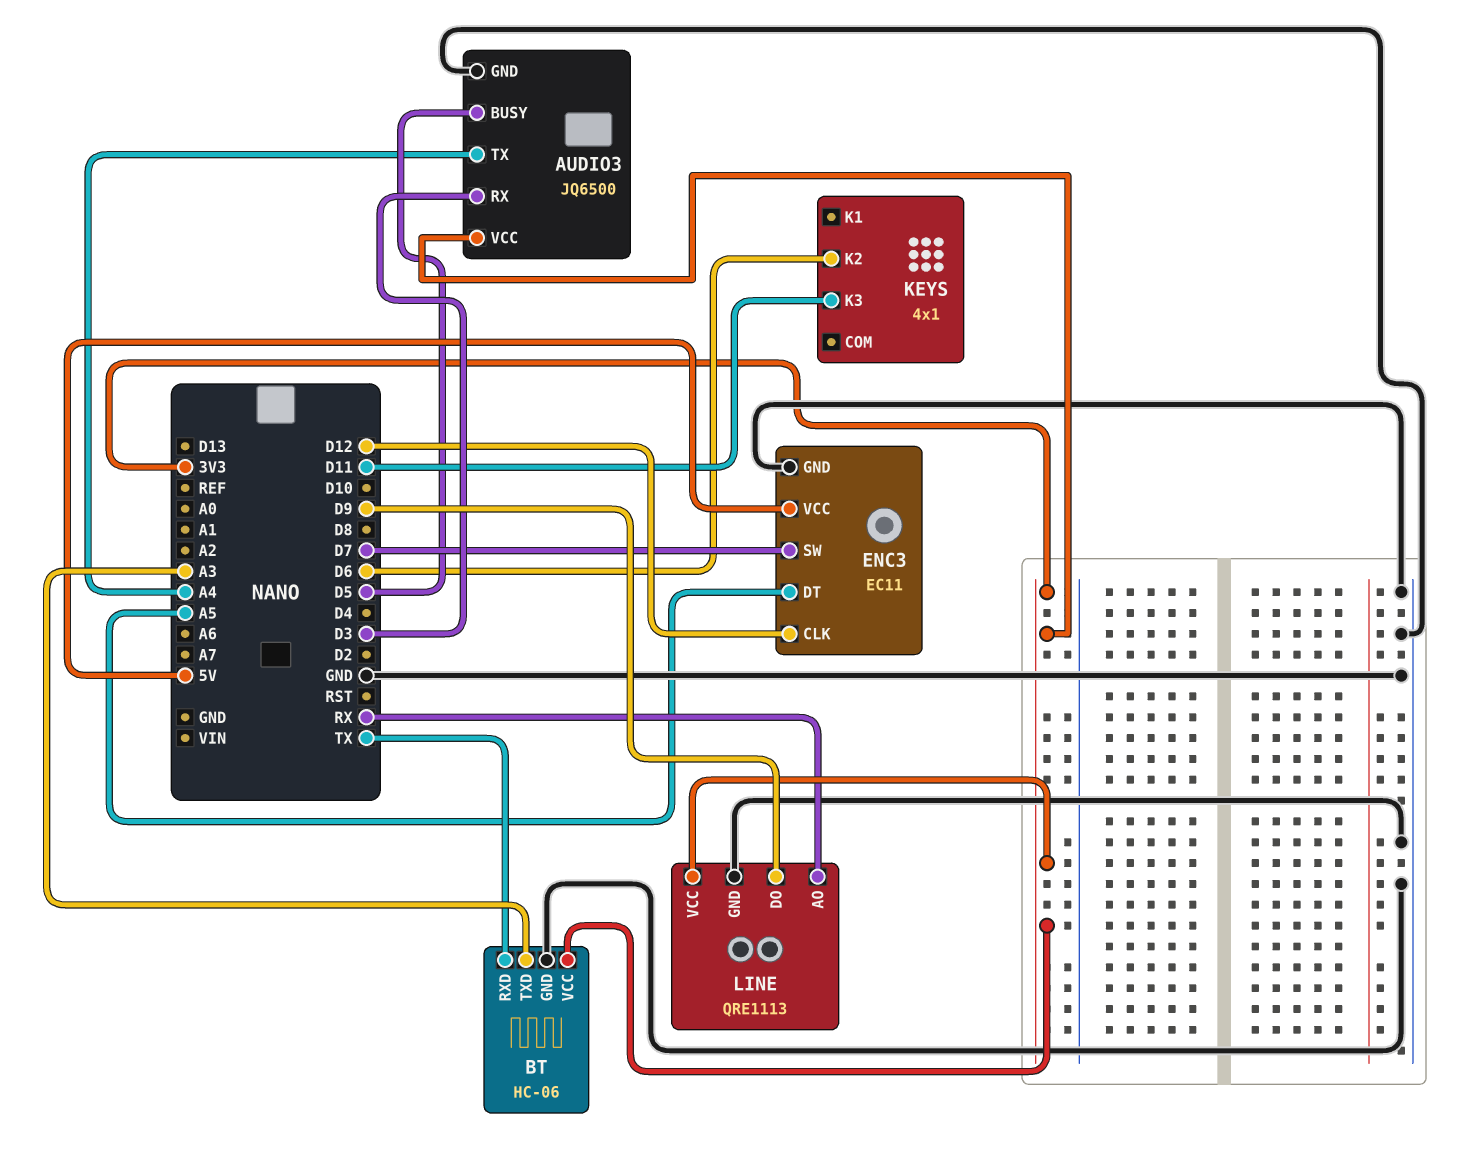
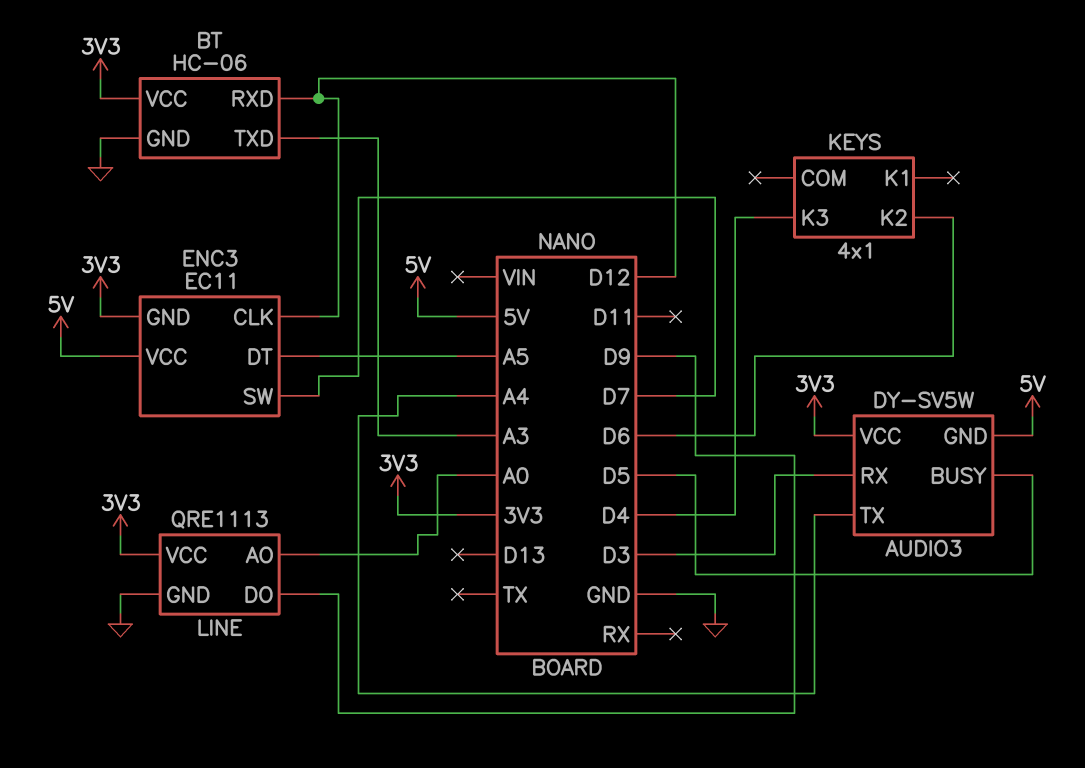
AUDIO3: JQ6500 -> DY-SV5W
AUDIO3 pin GND: GND -> 5V
BT pin RXD: TX -> D12
ENC3 pin GND: GND -> 3V3
KEYS pin K3: D11 -> D4
LINE pin AO: RX -> A0

